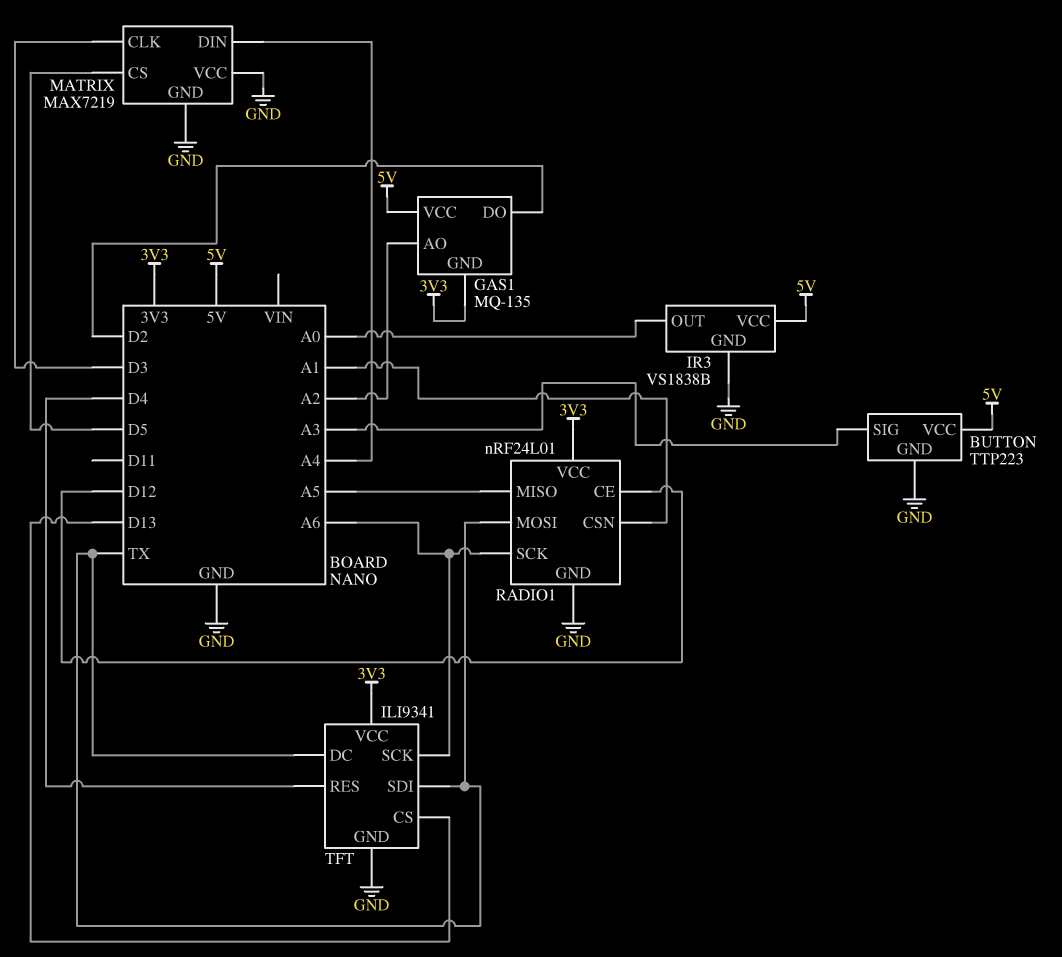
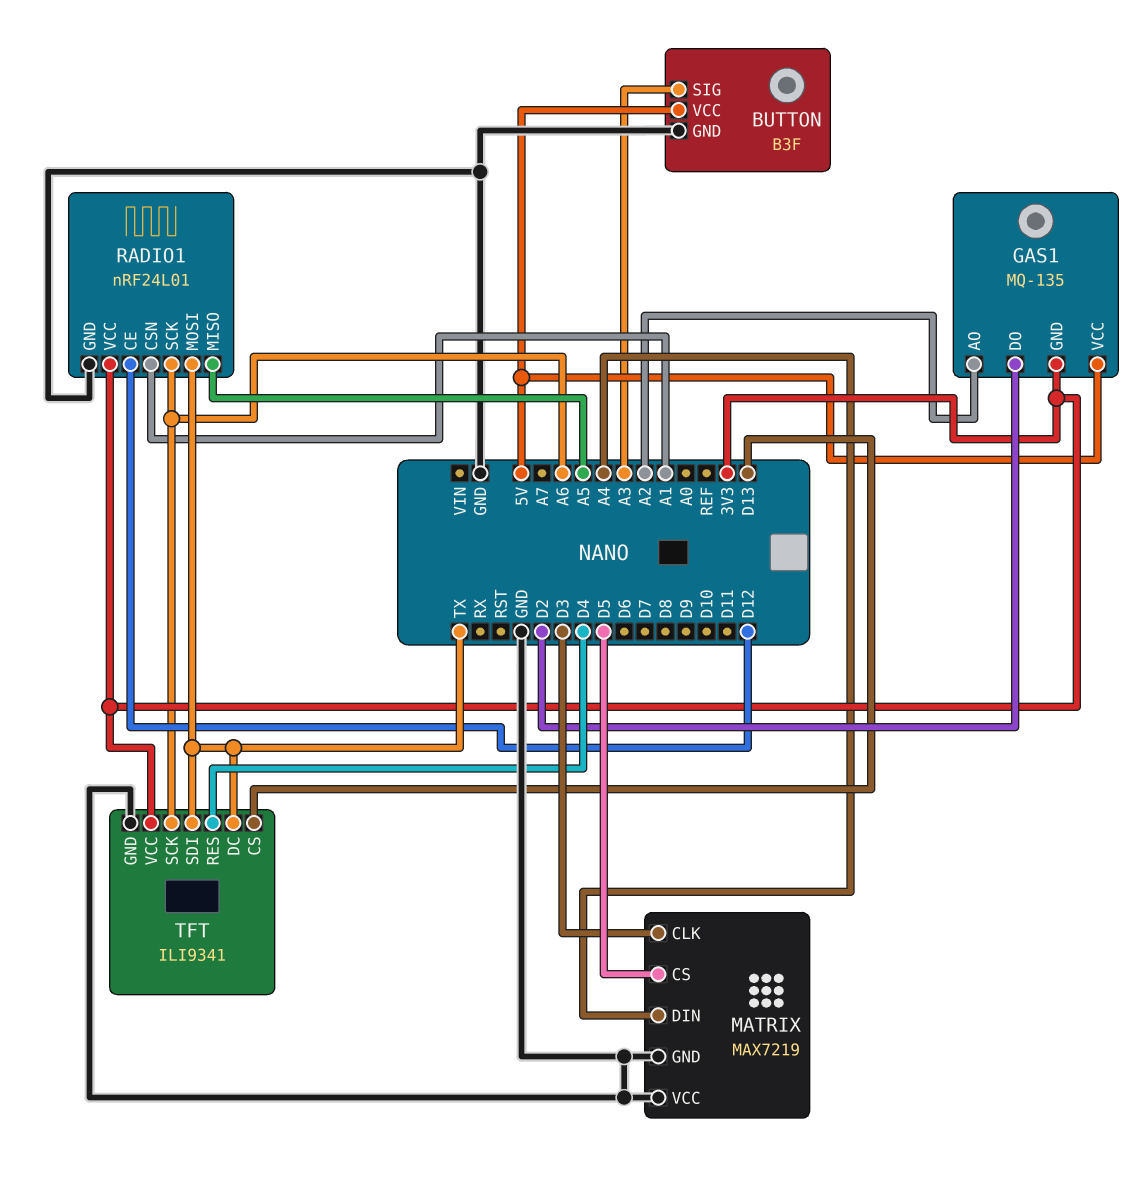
BUTTON: TTP223 -> B3F
IR3: VS1838B -> none
IR3 pin GND: GND -> none
IR3 pin OUT: A0 -> none
IR3 pin VCC: 5V -> none

